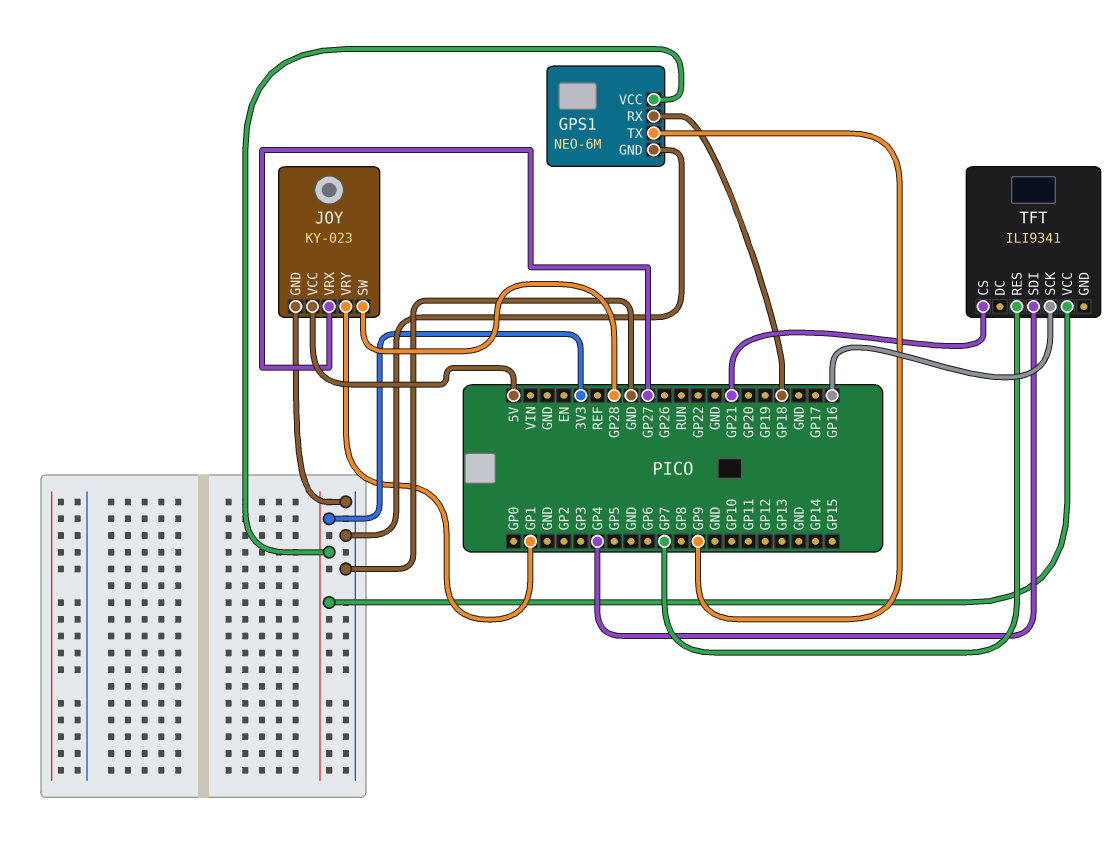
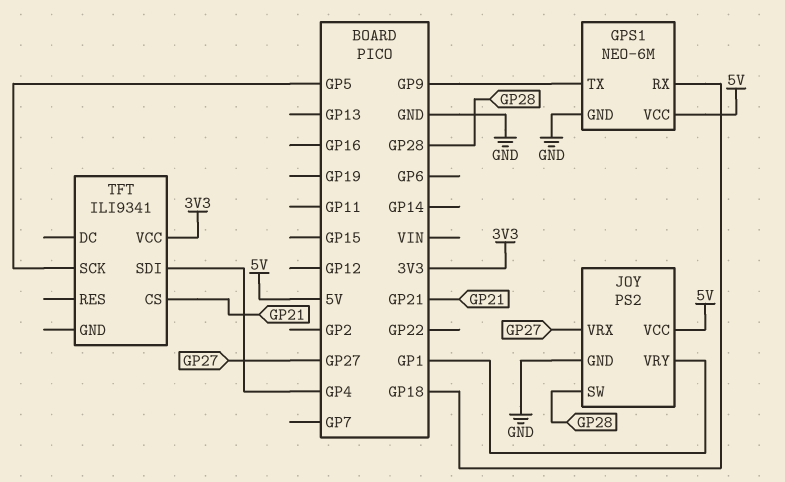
GPS1 pin VCC: 3V3 -> 5V
JOY: KY-023 -> PS2
TFT pin RES: GP7 -> none
TFT pin SCK: GP16 -> GP5

